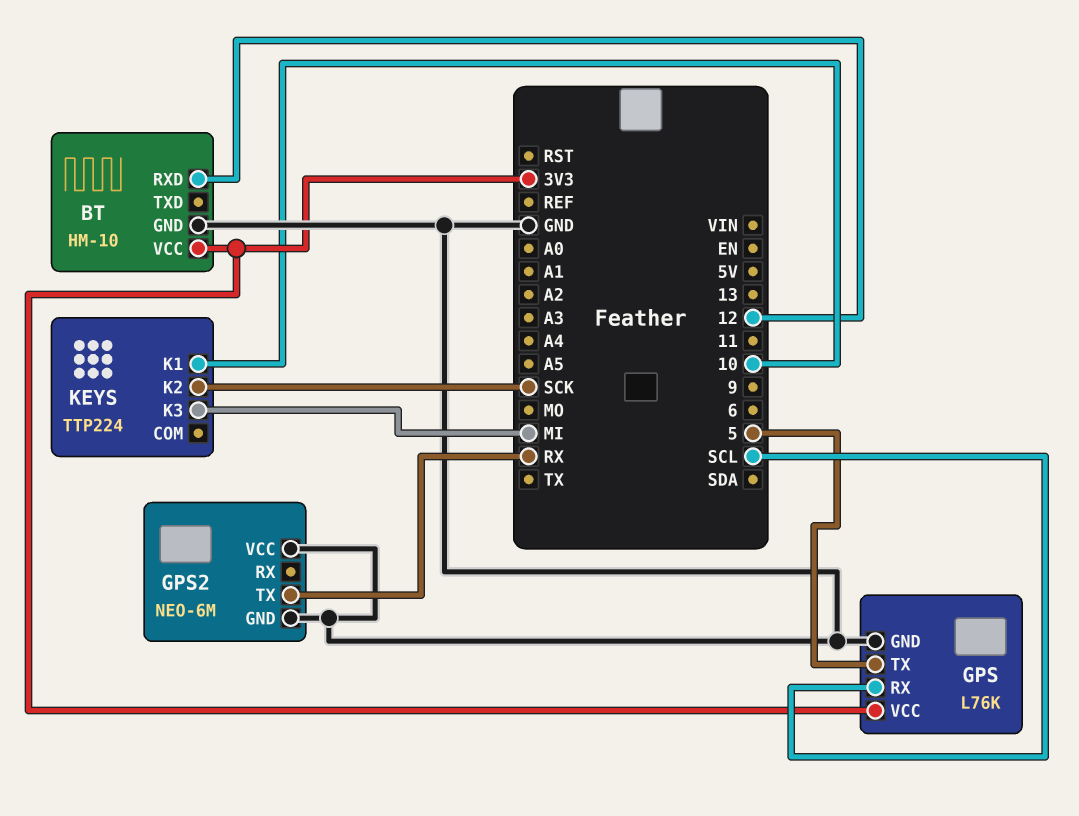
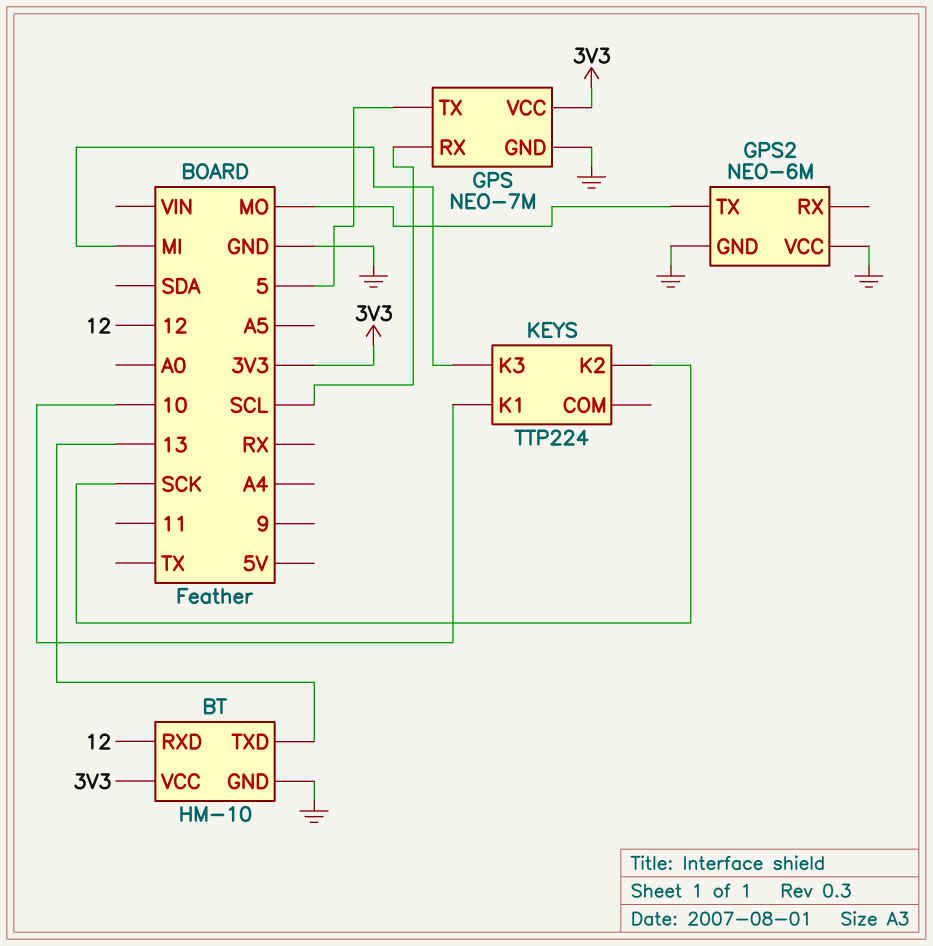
BT pin TXD: none -> 13
GPS: L76K -> NEO-7M
GPS2 pin TX: RX -> MO

